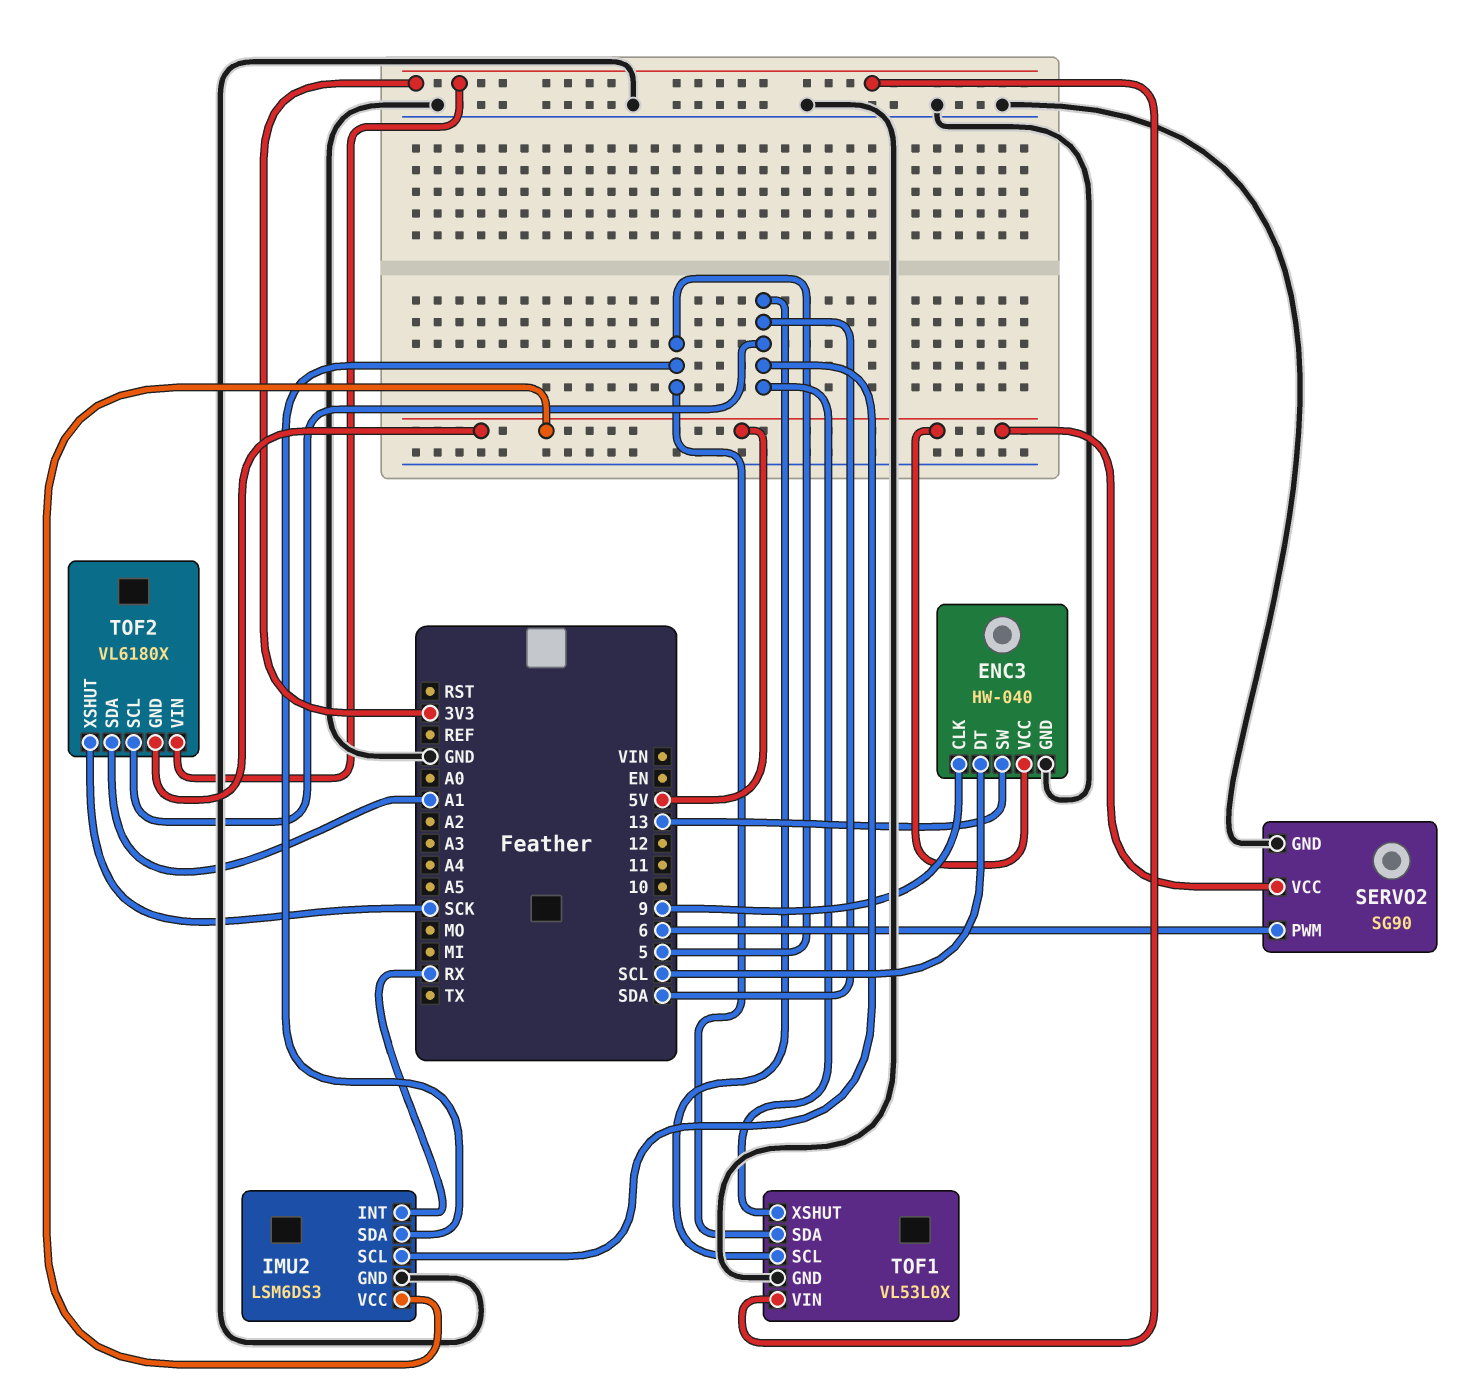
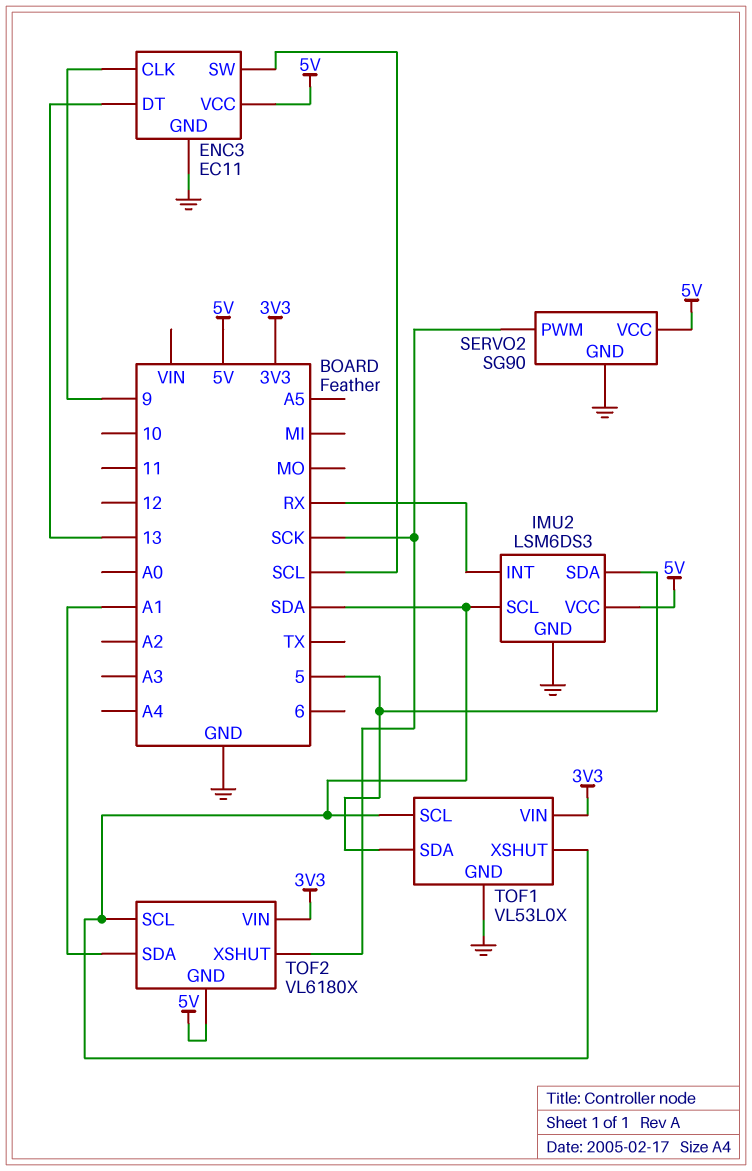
ENC3: HW-040 -> EC11
ENC3 pin DT: SCL -> 13
ENC3 pin SW: 13 -> SCL
SERVO2 pin PWM: 6 -> SCK

